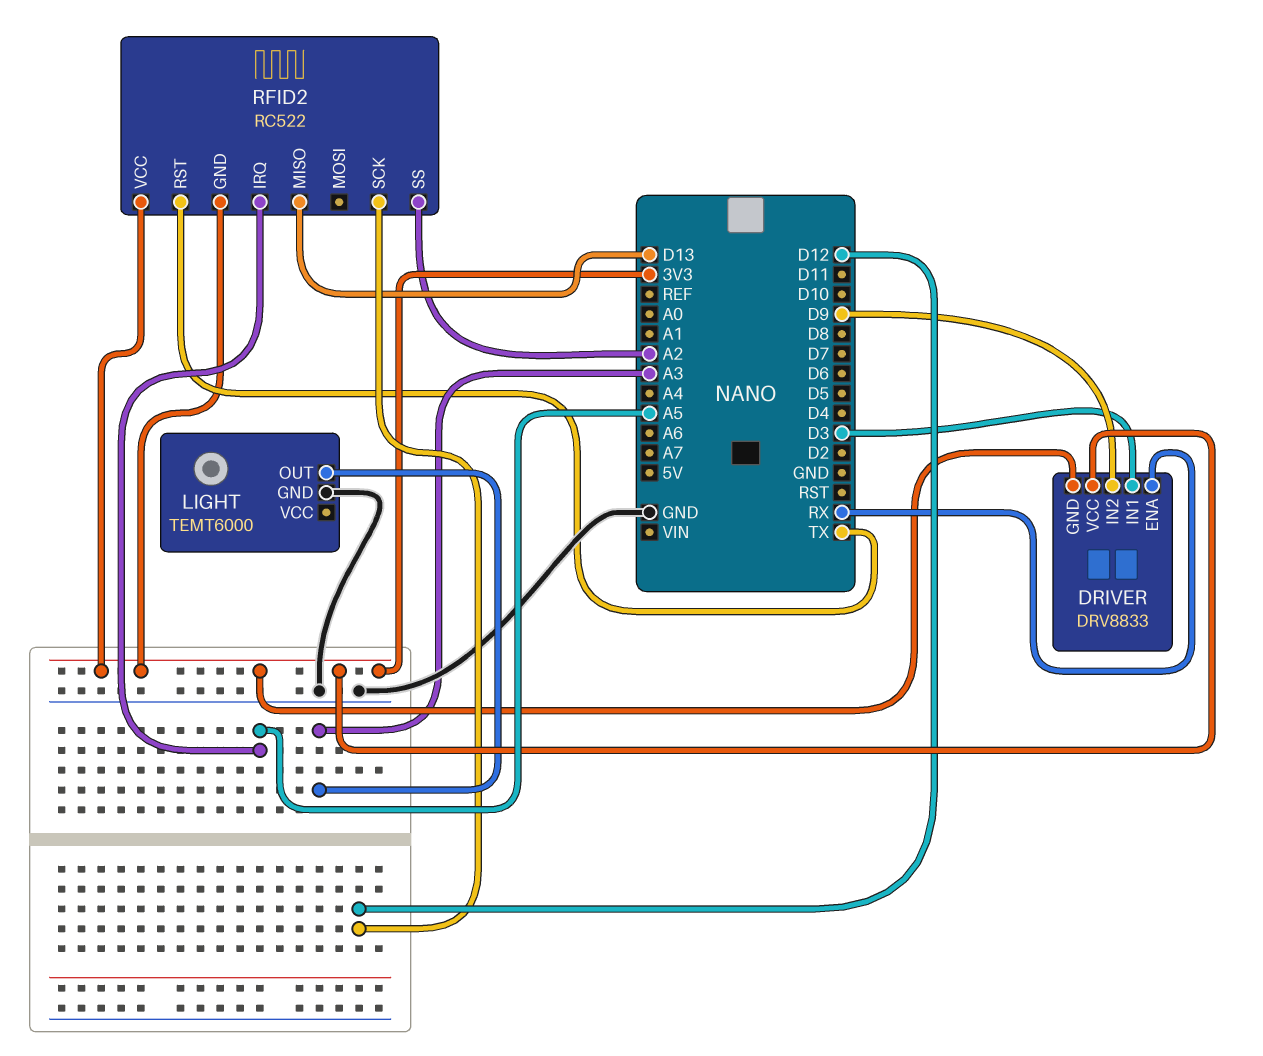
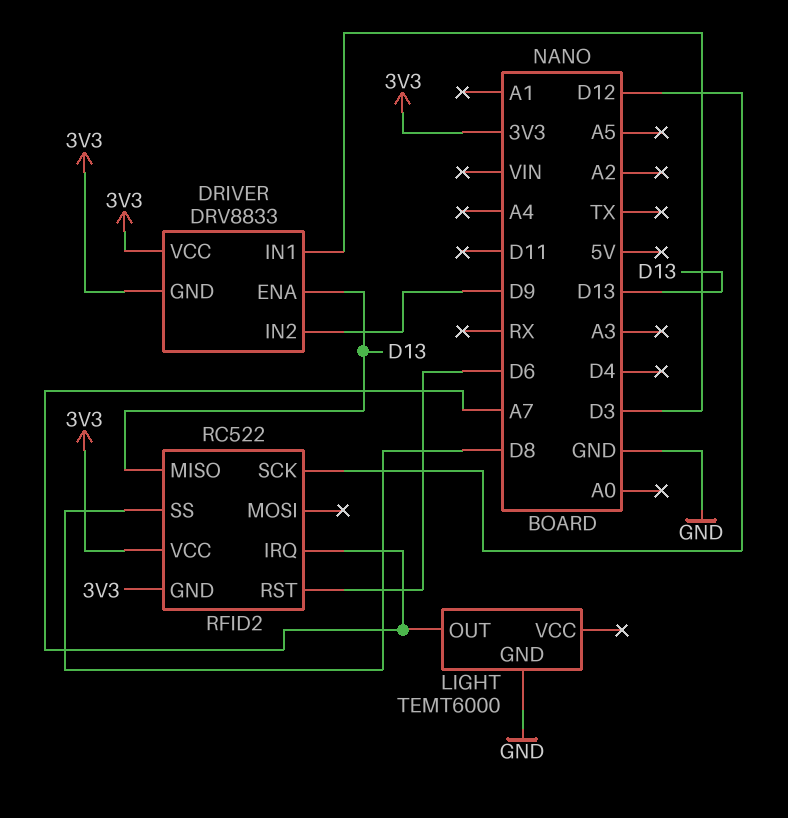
DRIVER pin ENA: RX -> D13
LIGHT pin OUT: A3 -> A7
RFID2 pin IRQ: A5 -> A7
RFID2 pin RST: TX -> D6
RFID2 pin SS: A2 -> D8

